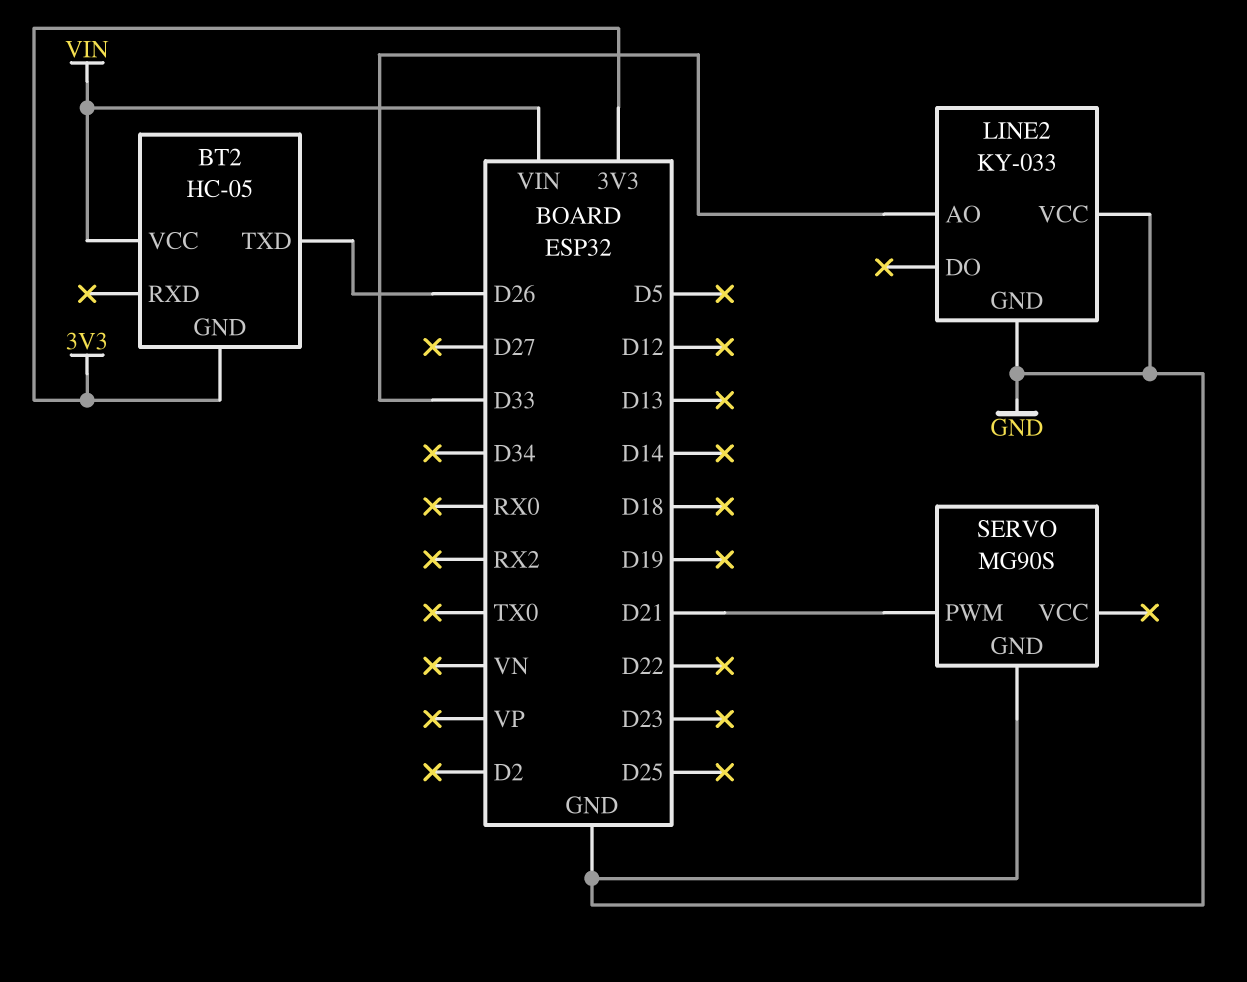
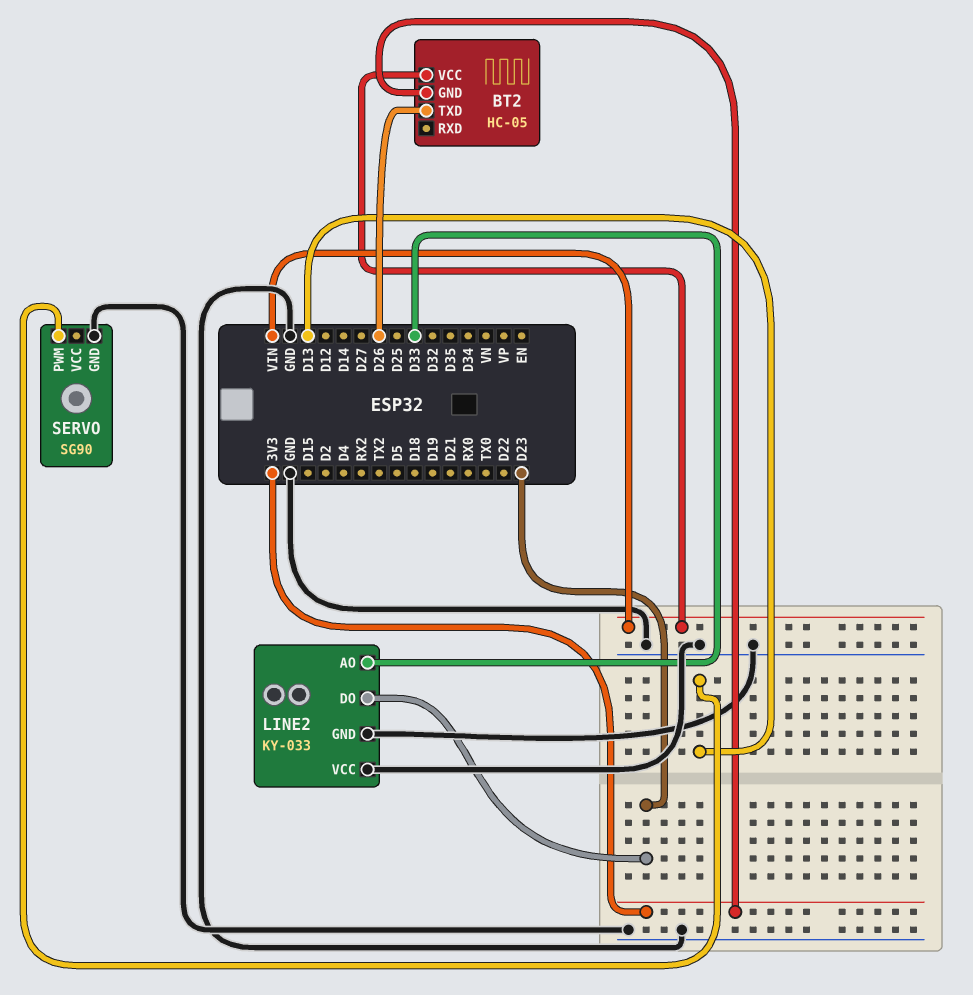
LINE2 pin DO: none -> D23
SERVO: MG90S -> SG90
SERVO pin PWM: D21 -> D13

